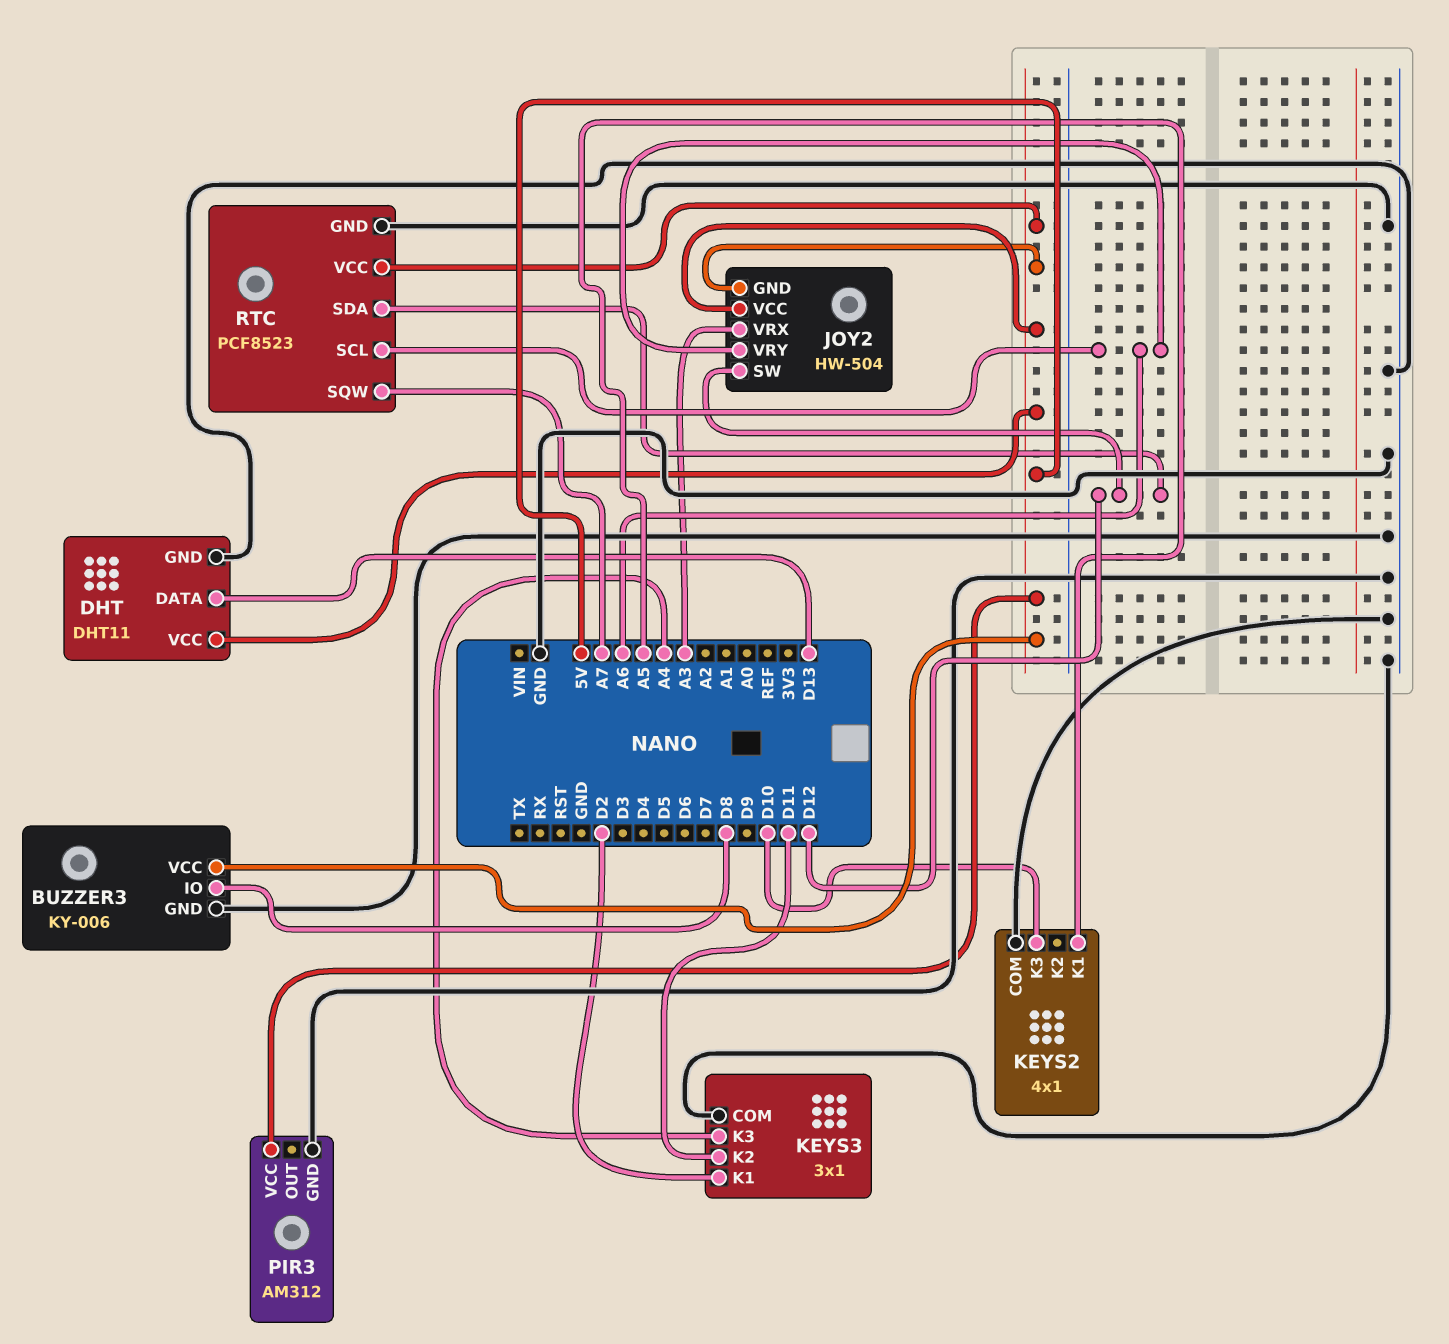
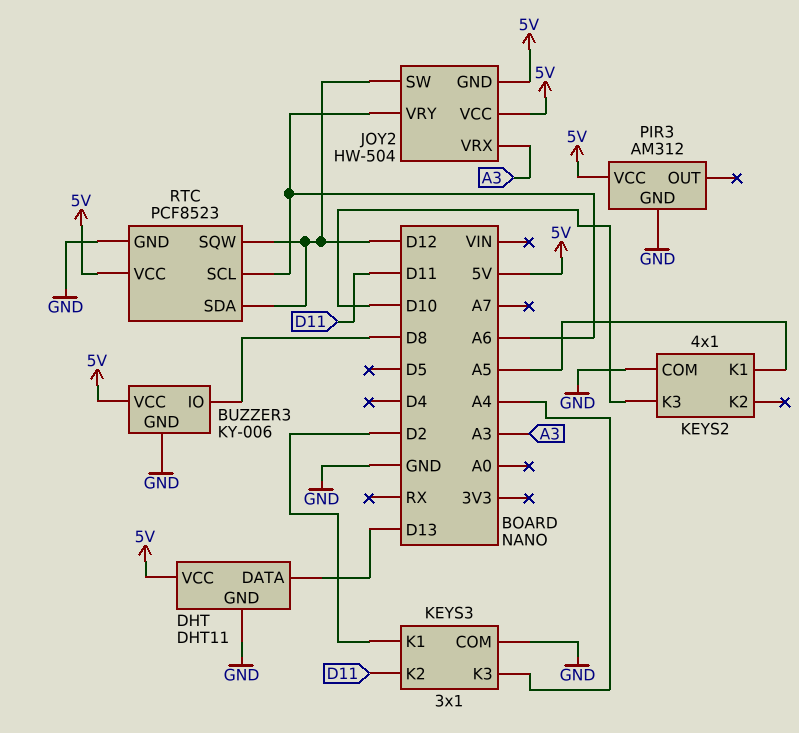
RTC pin SQW: A7 -> D12

